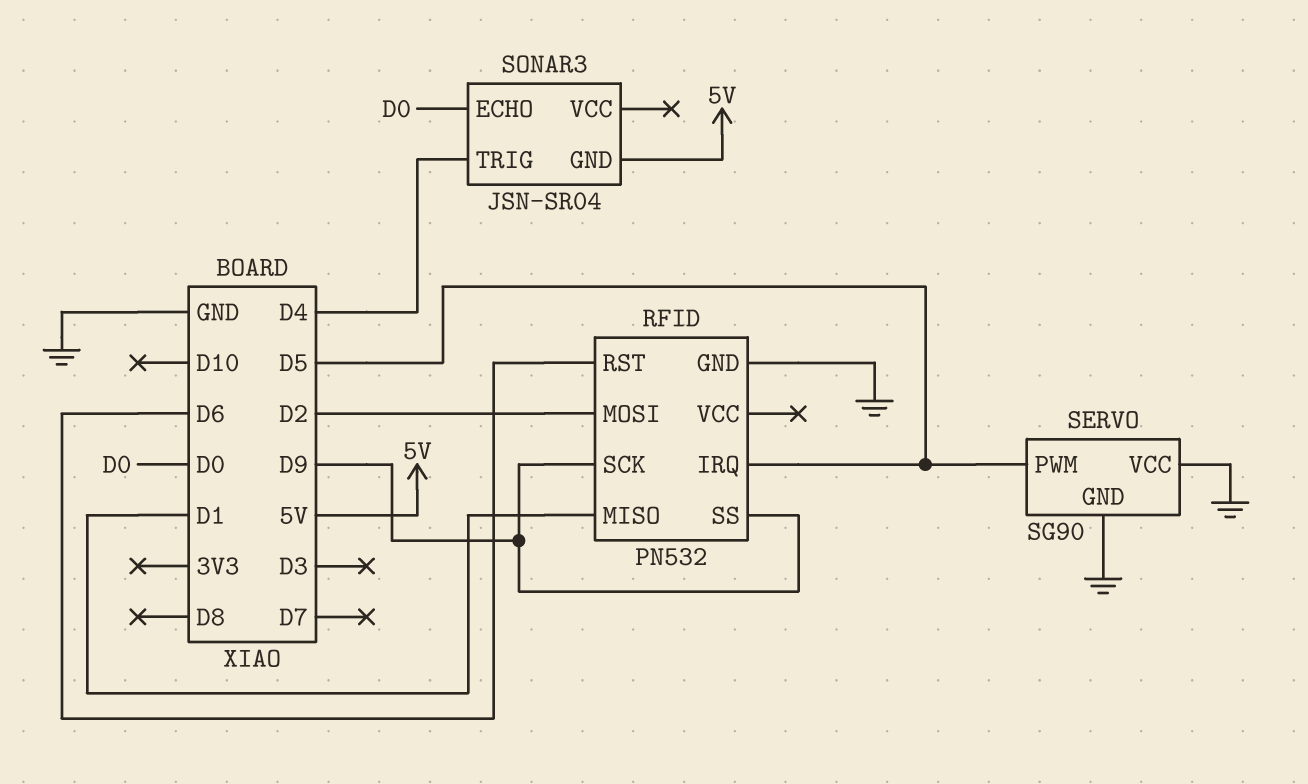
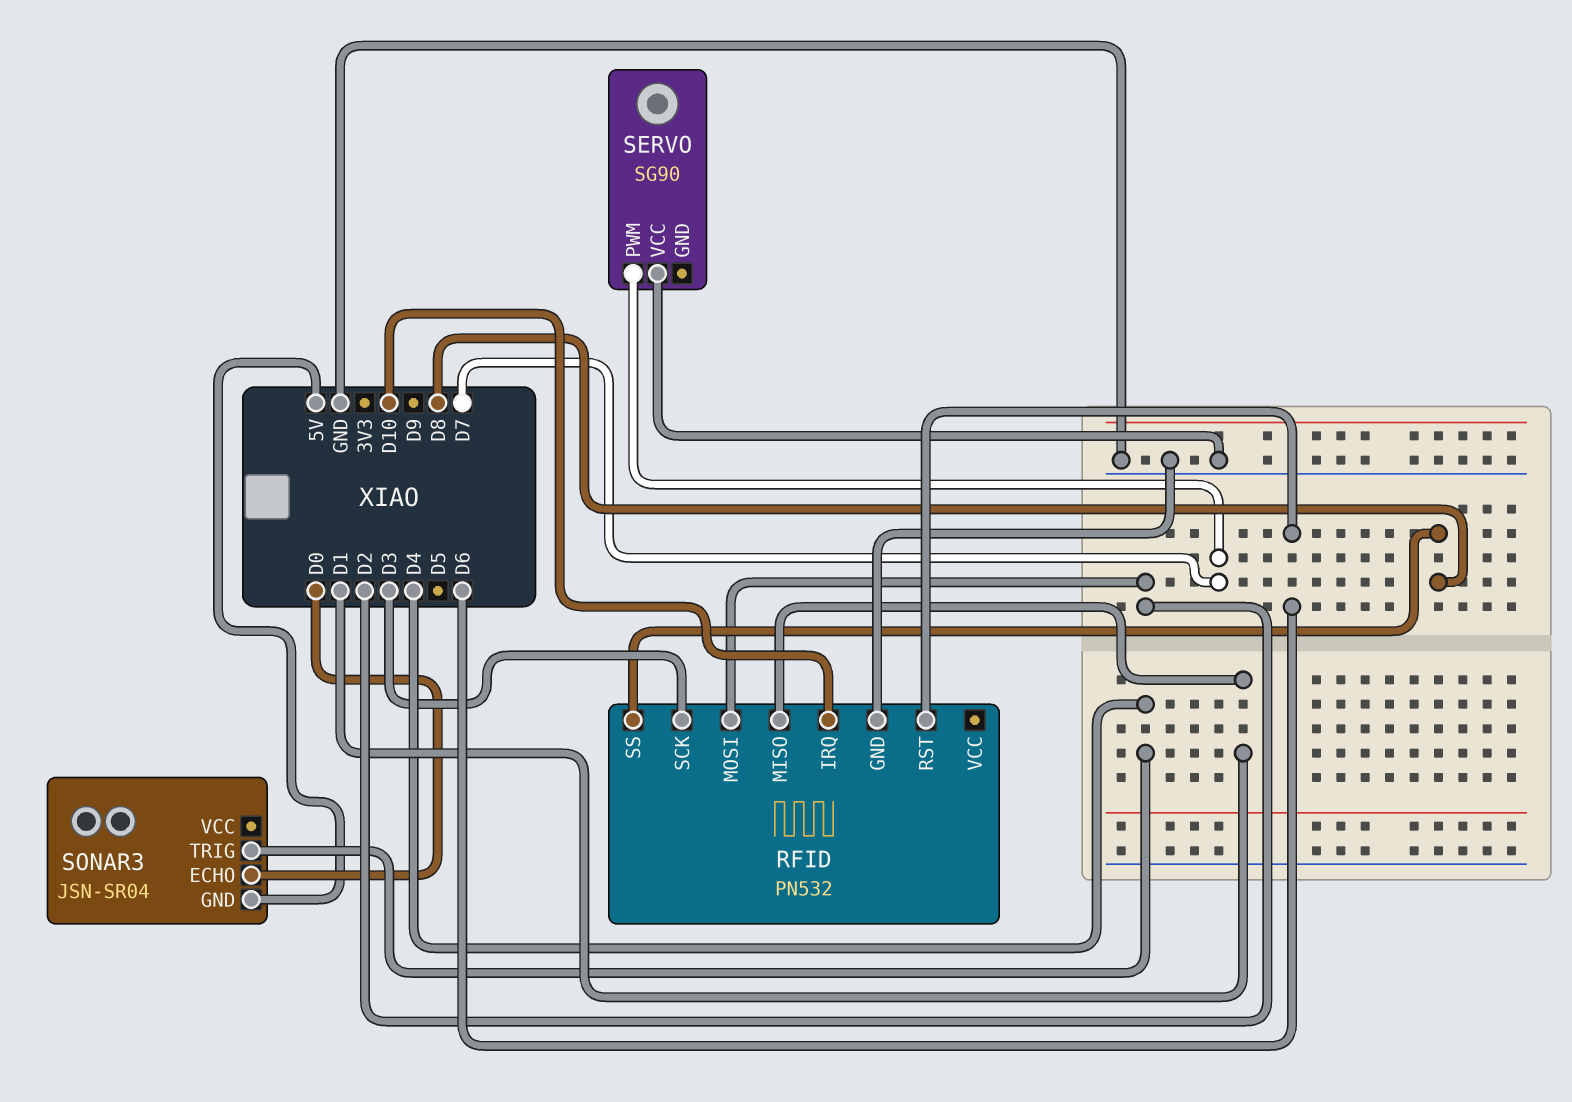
RFID pin IRQ: D5 -> D10
RFID pin SCK: D9 -> D3
RFID pin SS: D9 -> D8
SERVO pin GND: GND -> none
SERVO pin PWM: D5 -> D7

